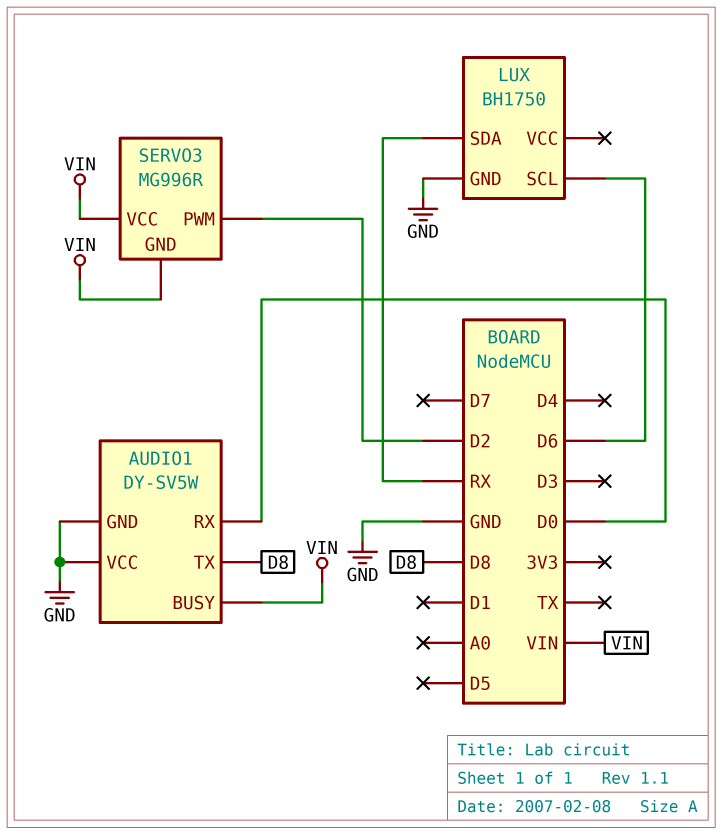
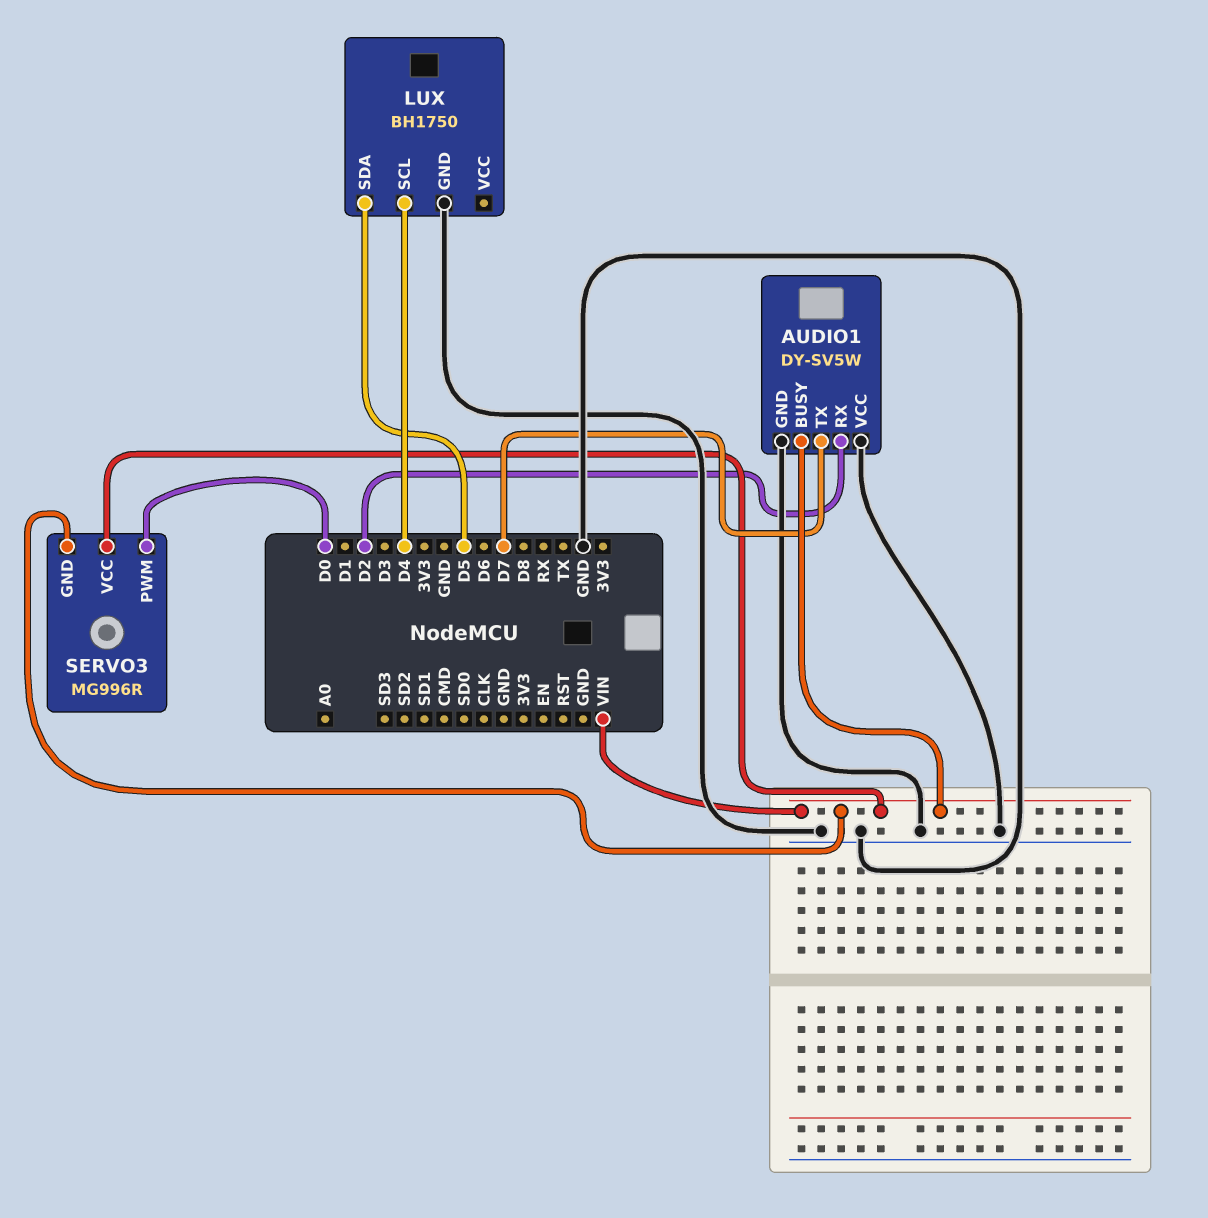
AUDIO1 pin RX: D0 -> D2
AUDIO1 pin TX: D8 -> D7
LUX pin SCL: D6 -> D4
LUX pin SDA: RX -> D5
SERVO3 pin PWM: D2 -> D0

